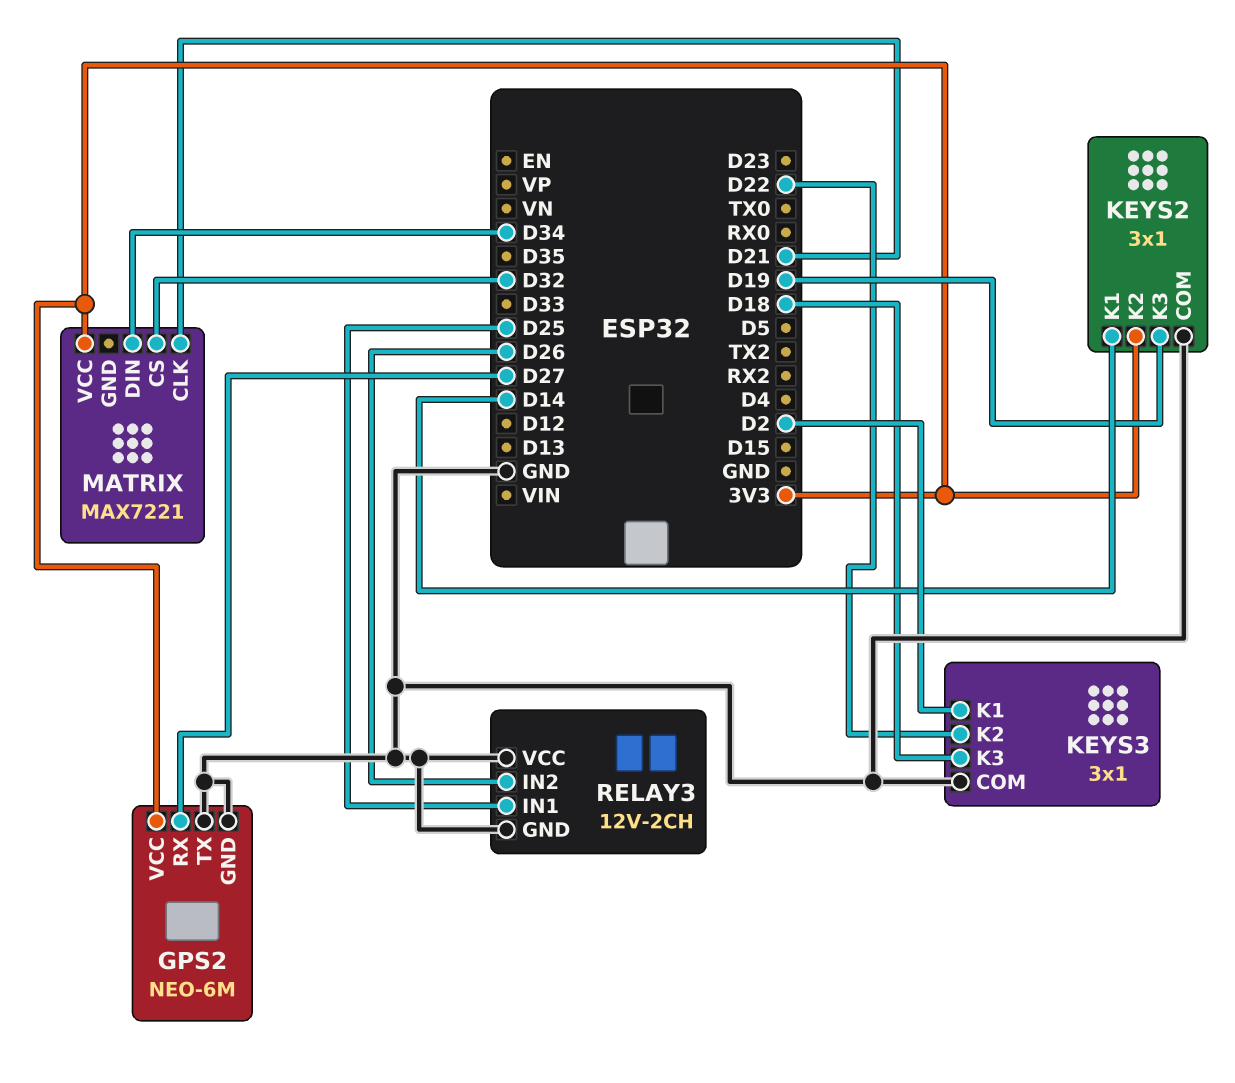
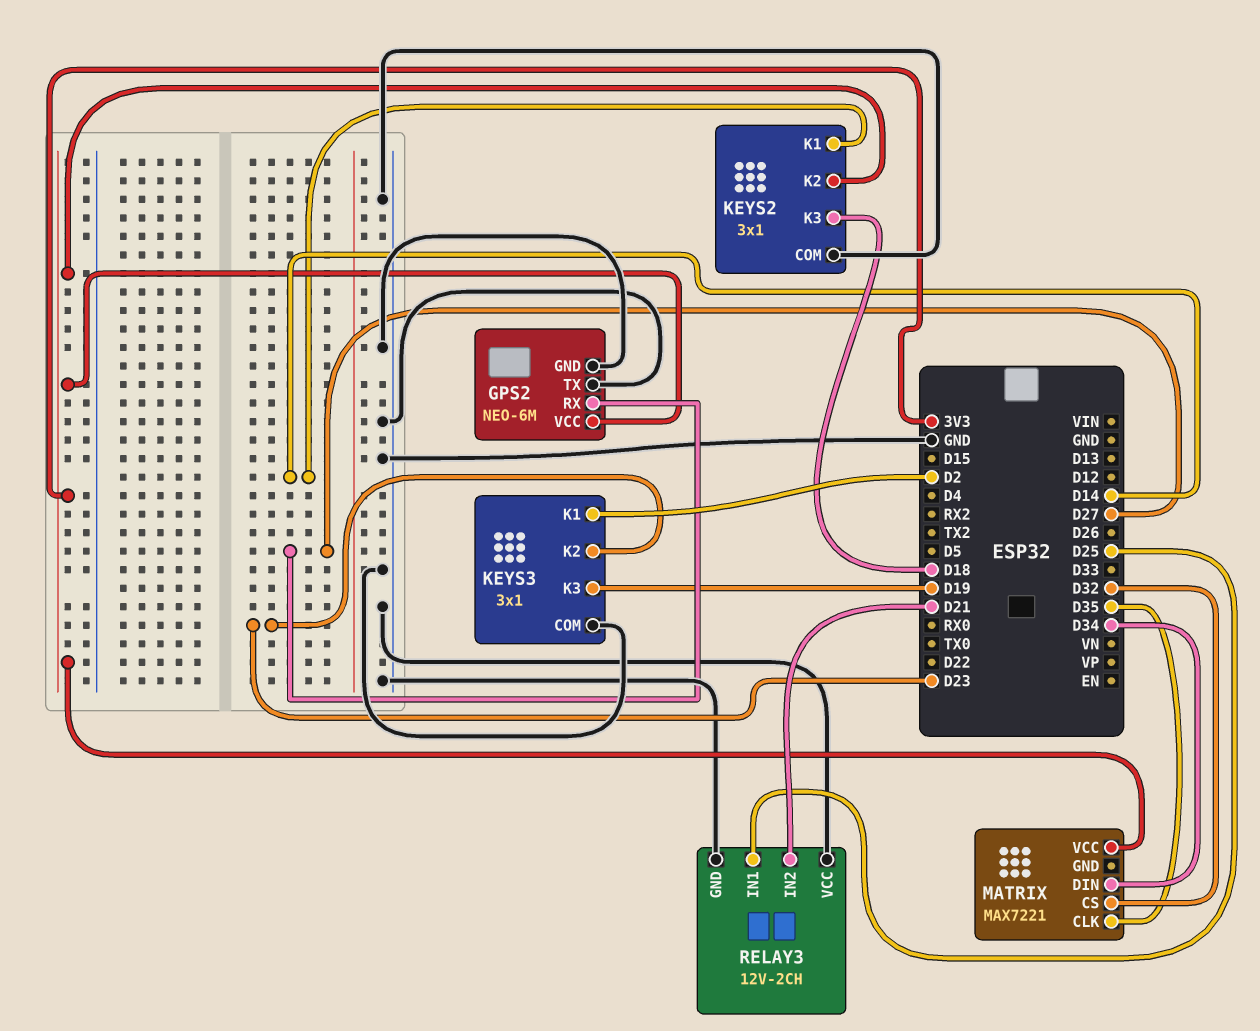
KEYS2 pin K3: D19 -> D18
KEYS3 pin K2: D22 -> D23
KEYS3 pin K3: D18 -> D19
MATRIX pin CLK: D21 -> D35
RELAY3 pin IN2: D26 -> D21

